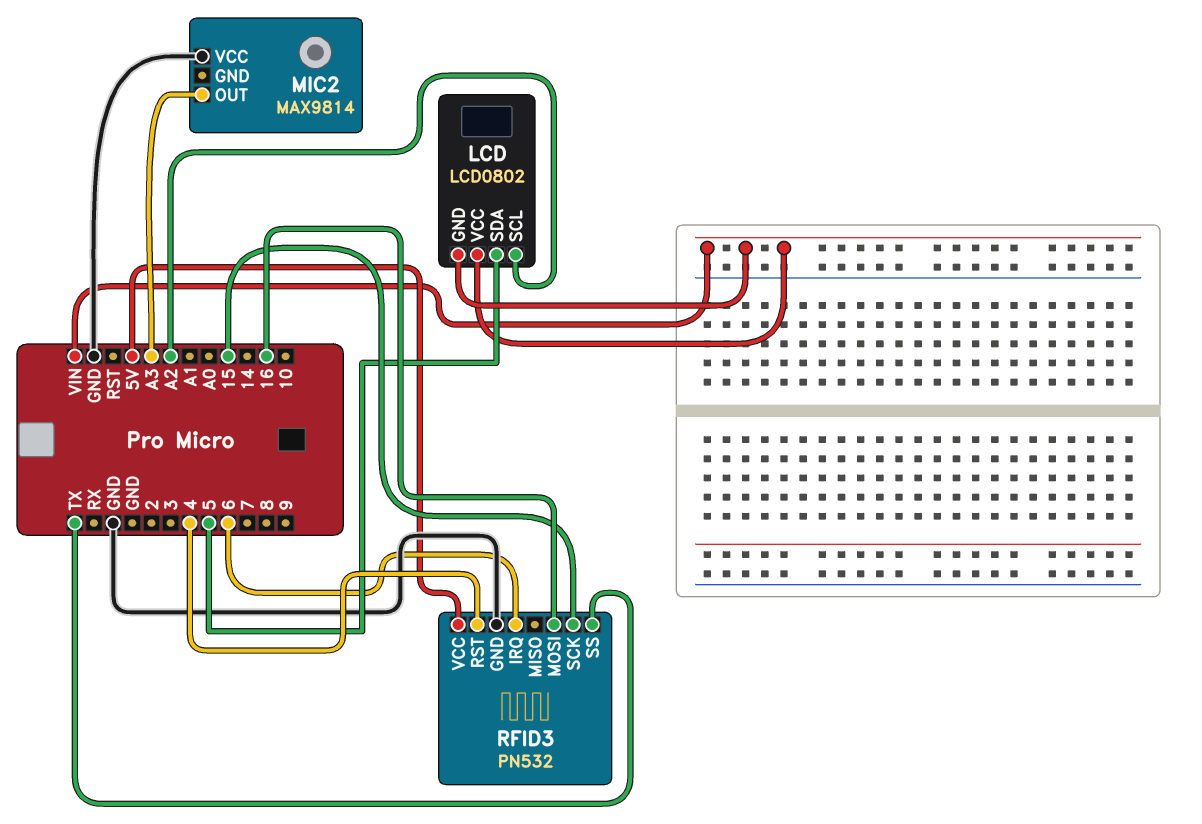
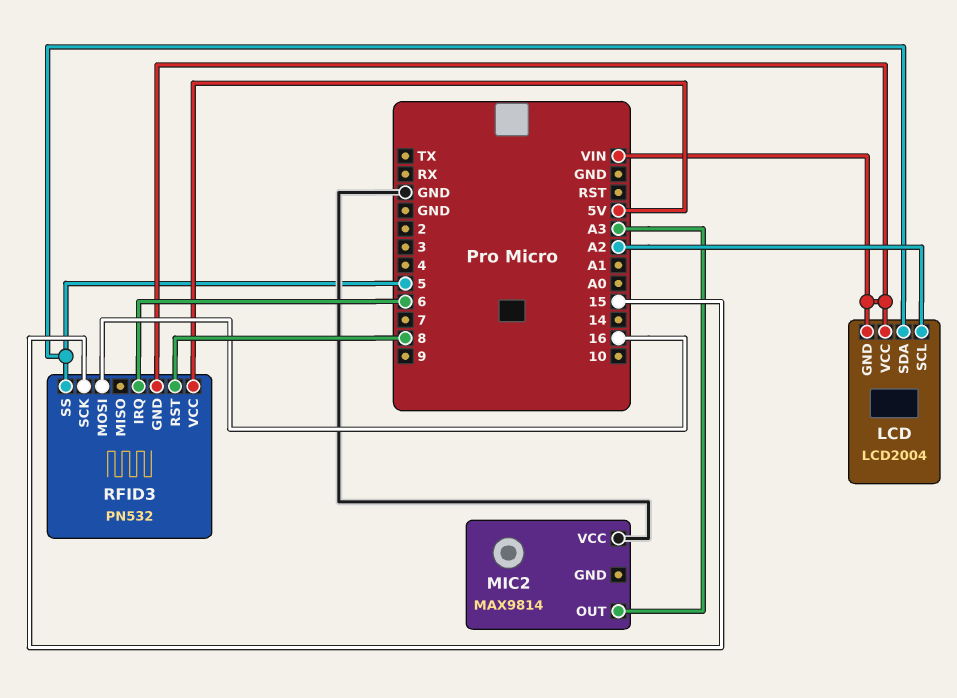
LCD: LCD0802 -> LCD2004
RFID3 pin GND: GND -> VIN
RFID3 pin RST: 4 -> 8
RFID3 pin SS: TX -> 5

